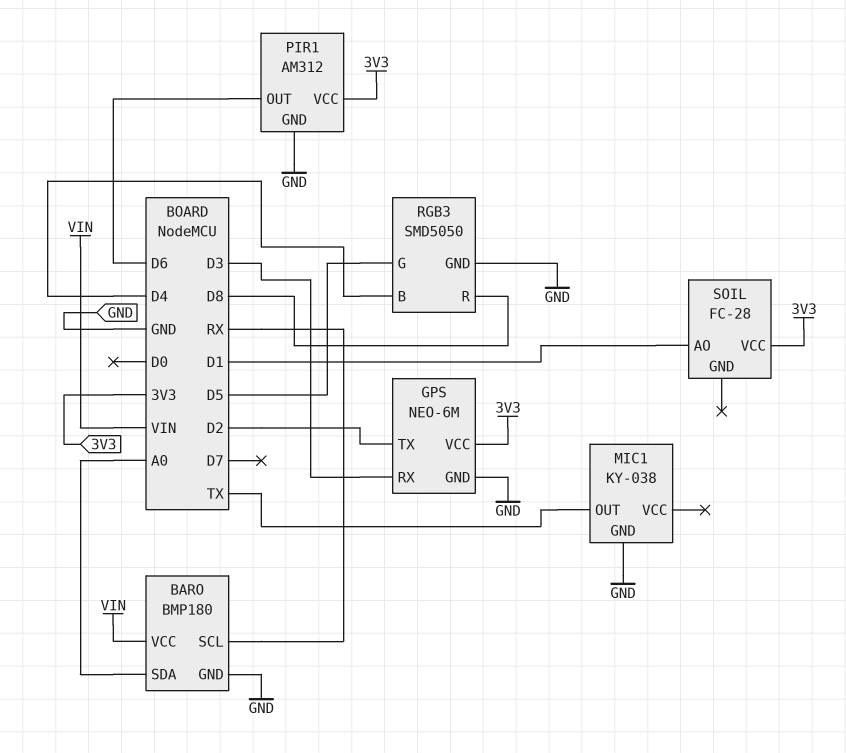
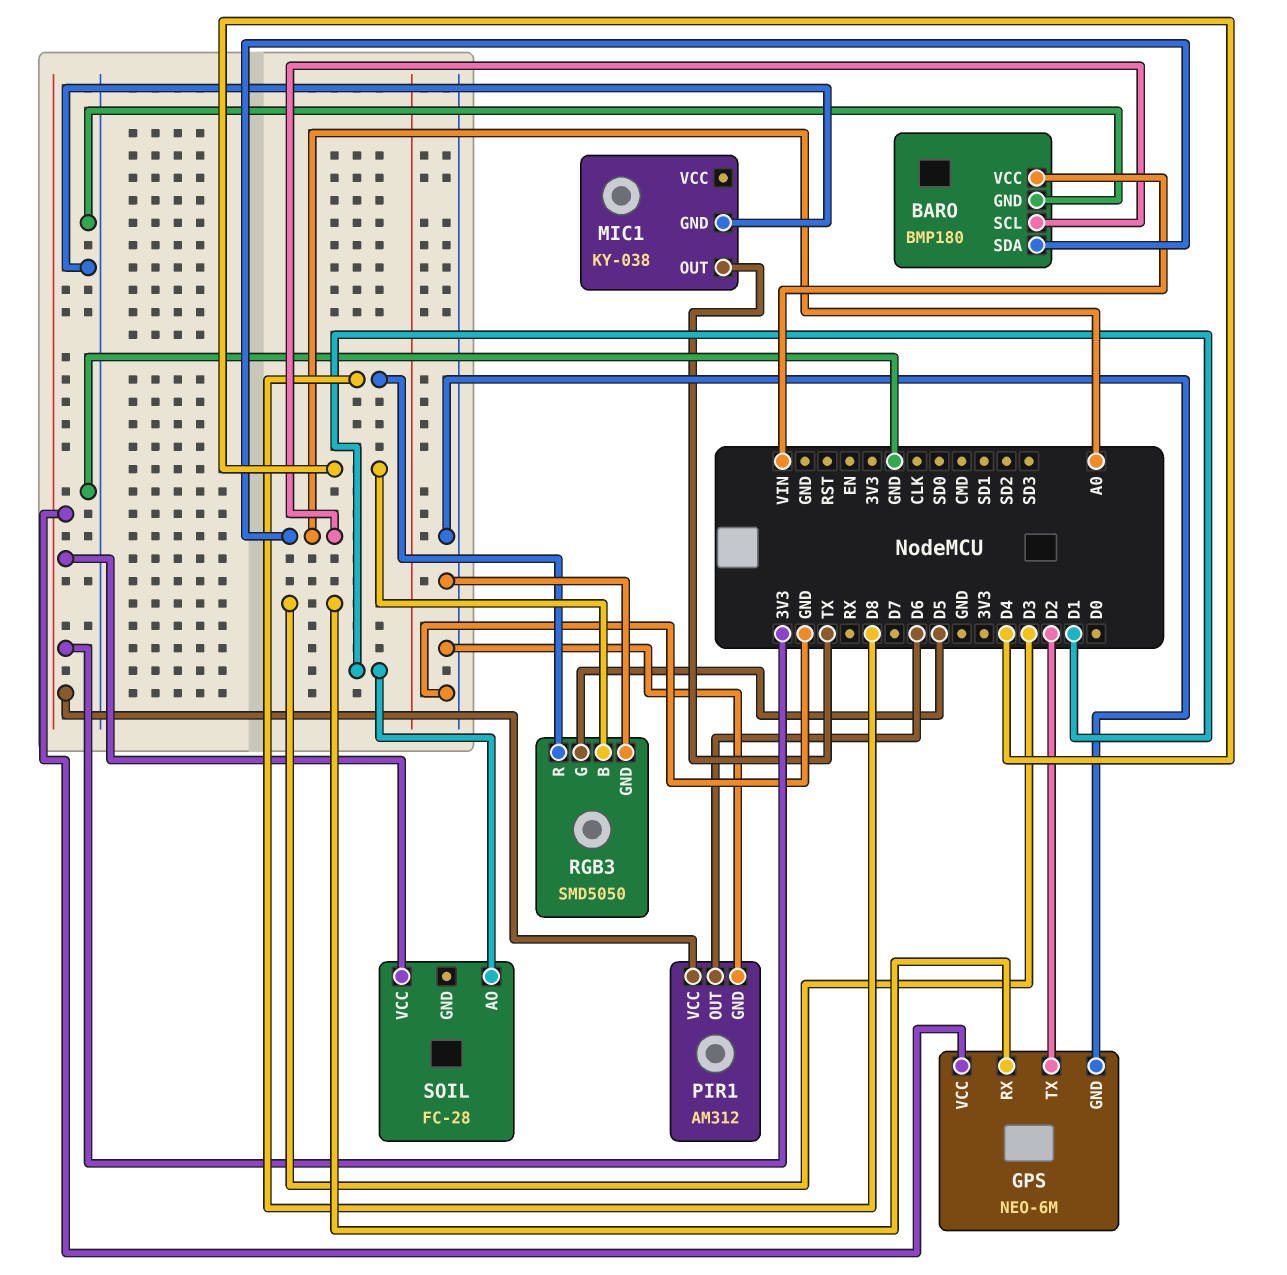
BARO pin SCL: RX -> A0

